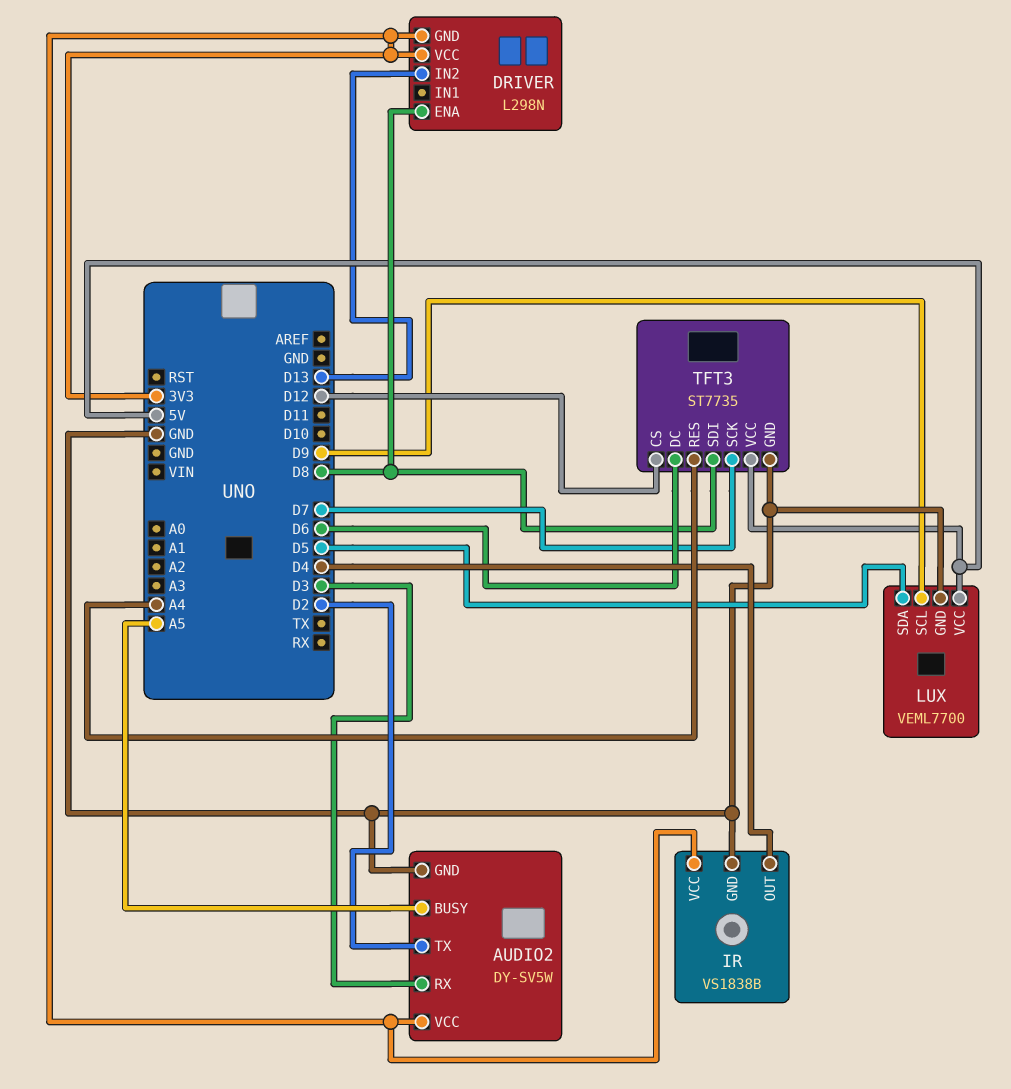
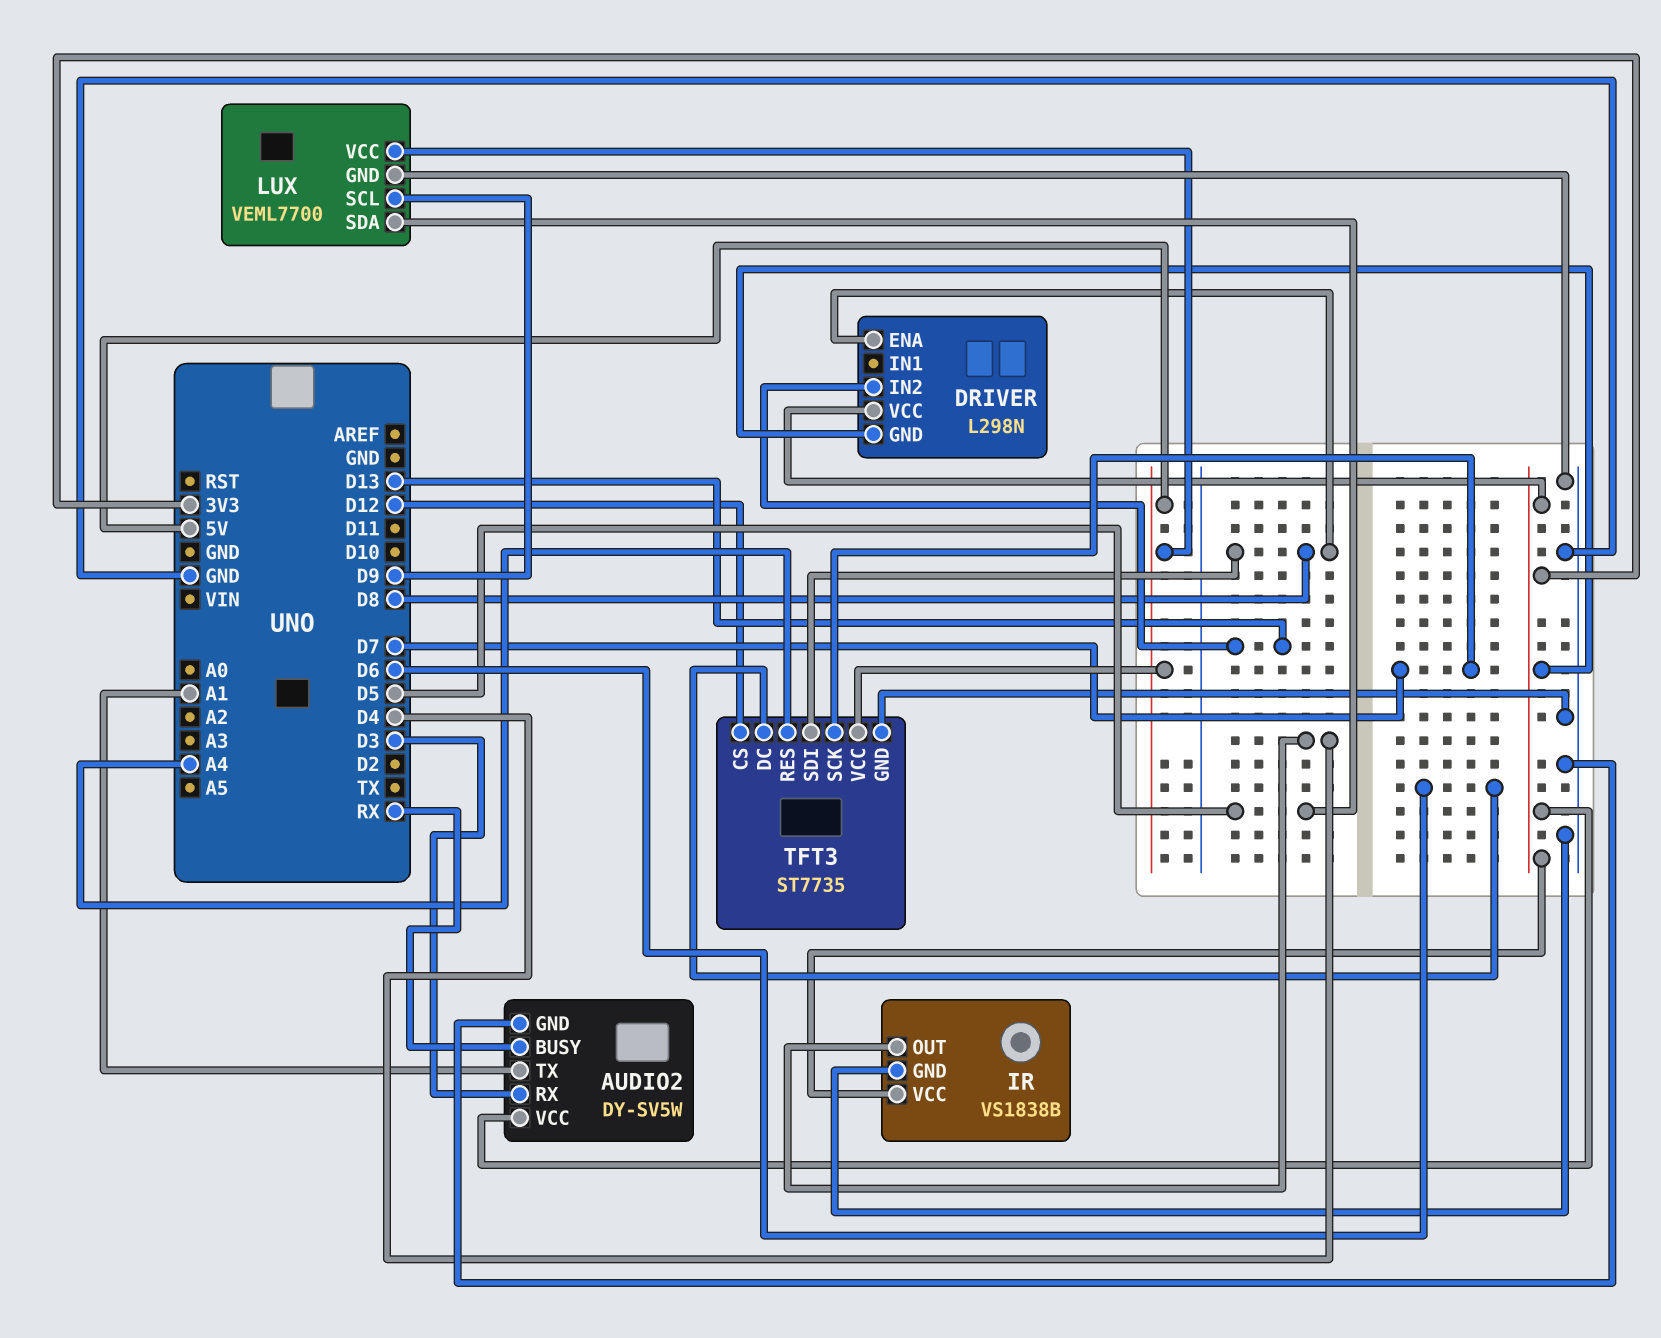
AUDIO2 pin BUSY: A5 -> RX
AUDIO2 pin TX: D2 -> A1

